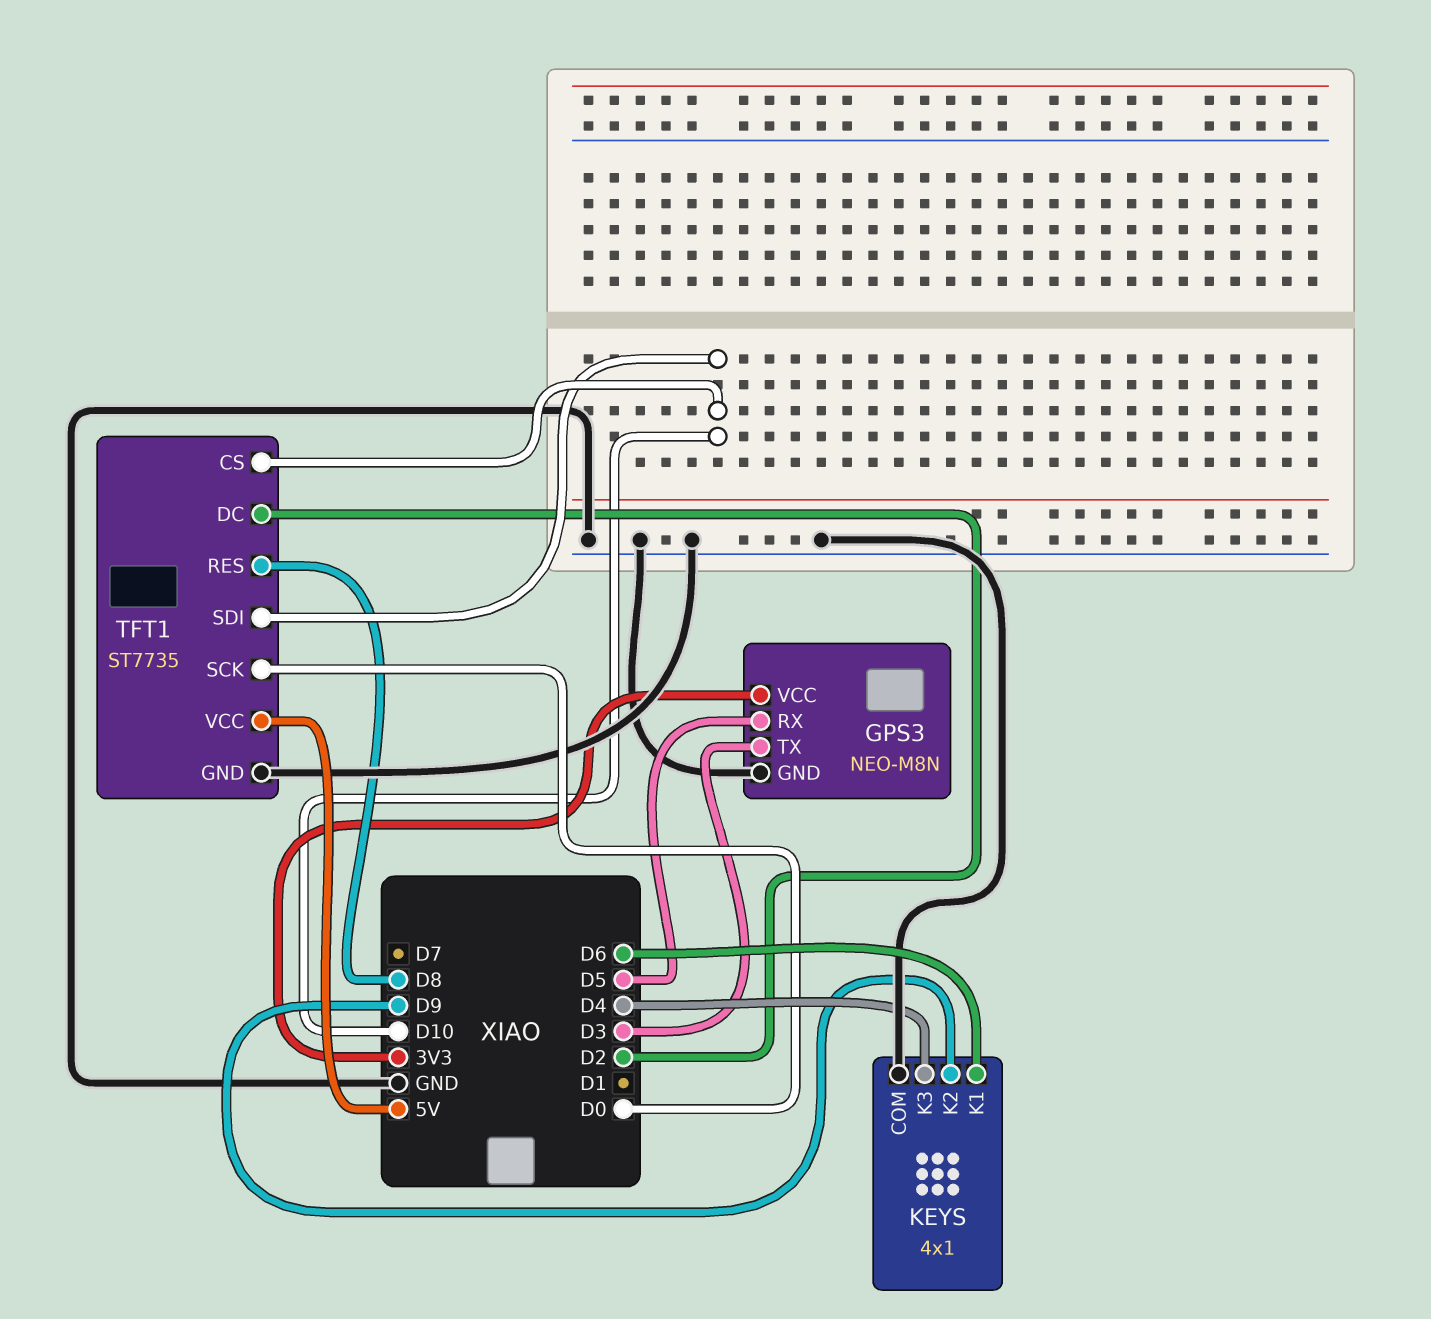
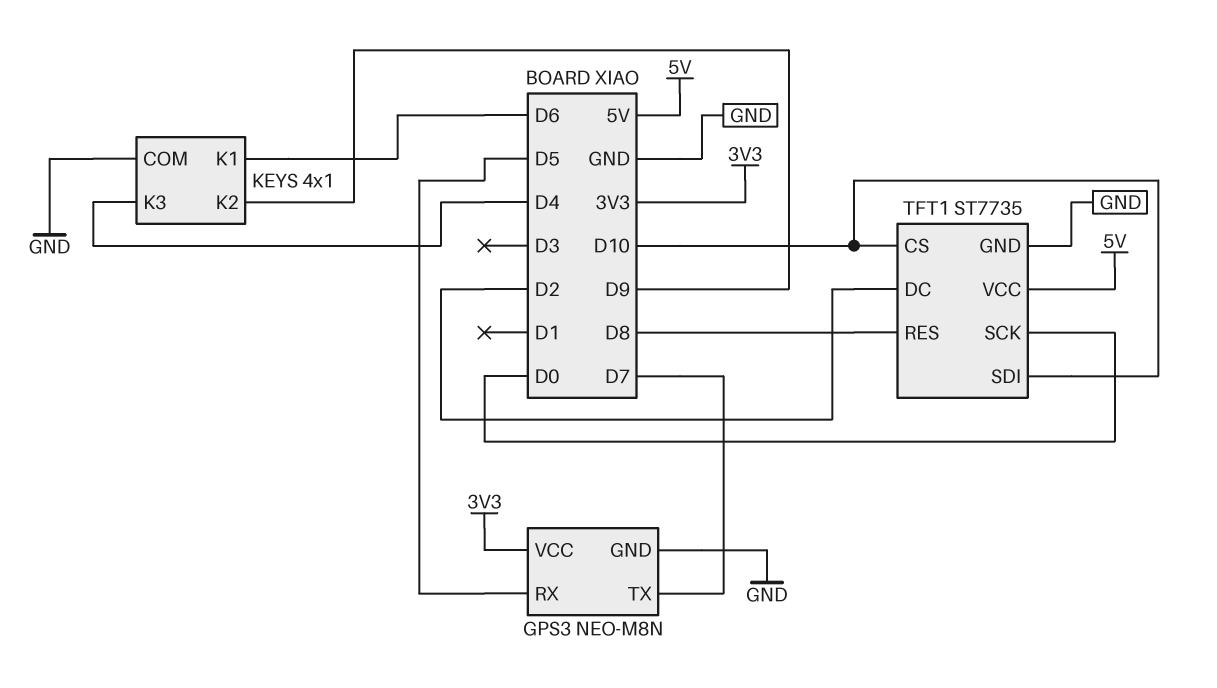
GPS3 pin TX: D3 -> D7

